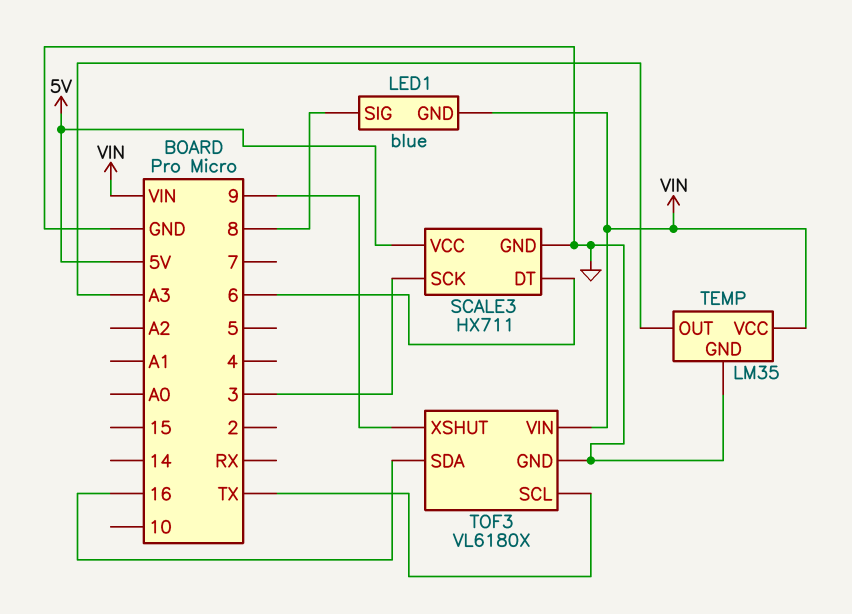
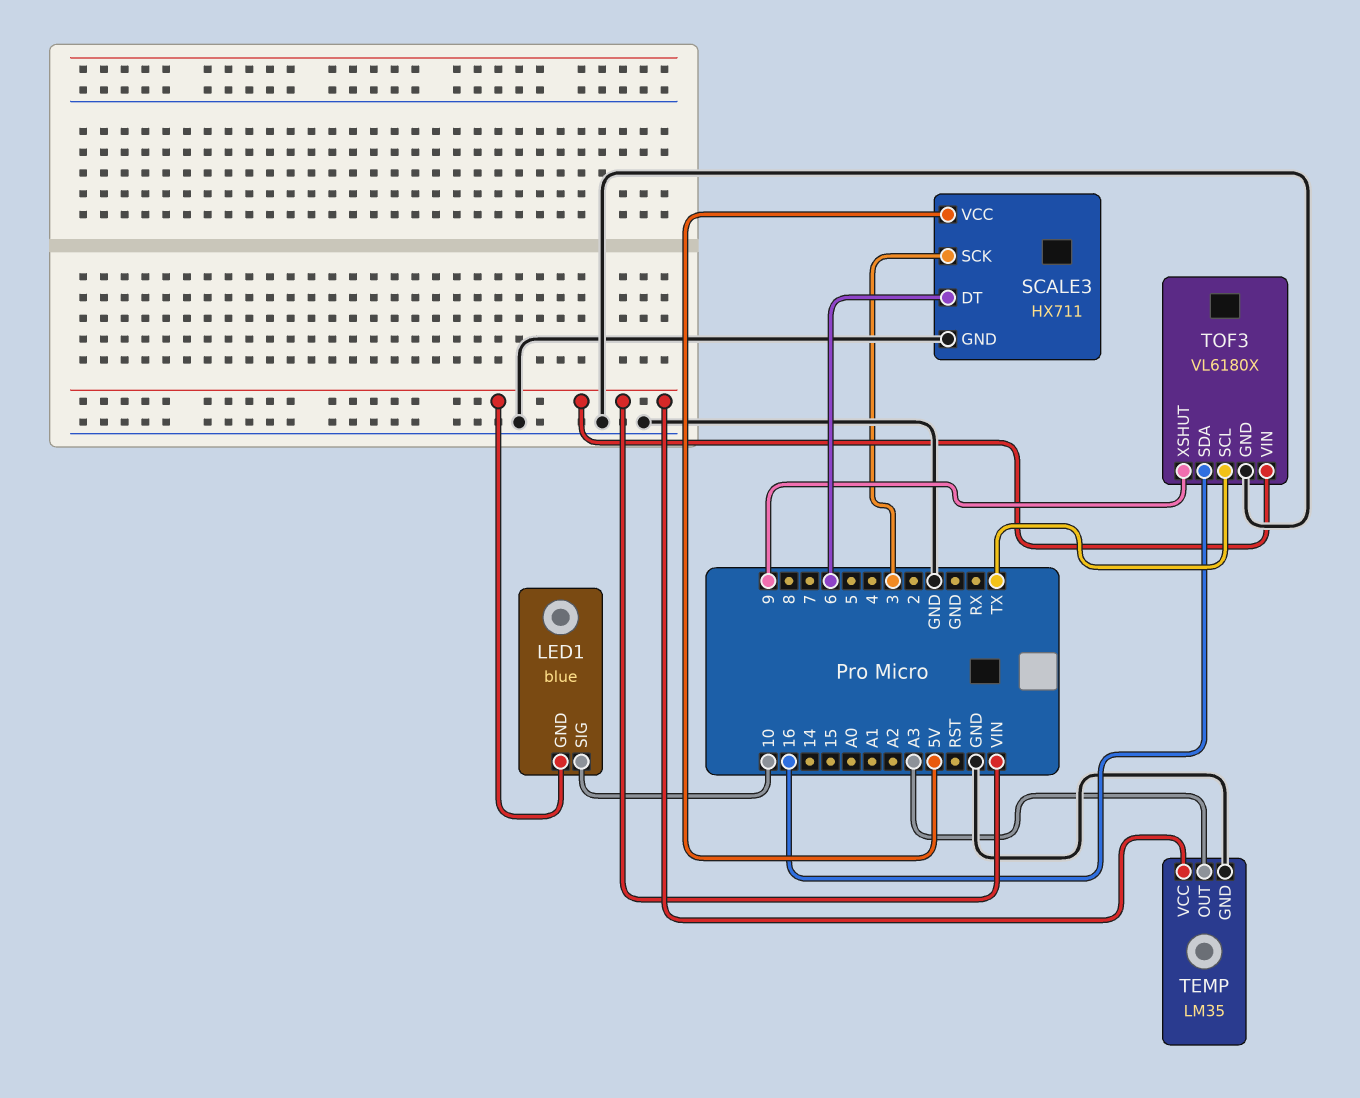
LED1 pin SIG: 8 -> 10

